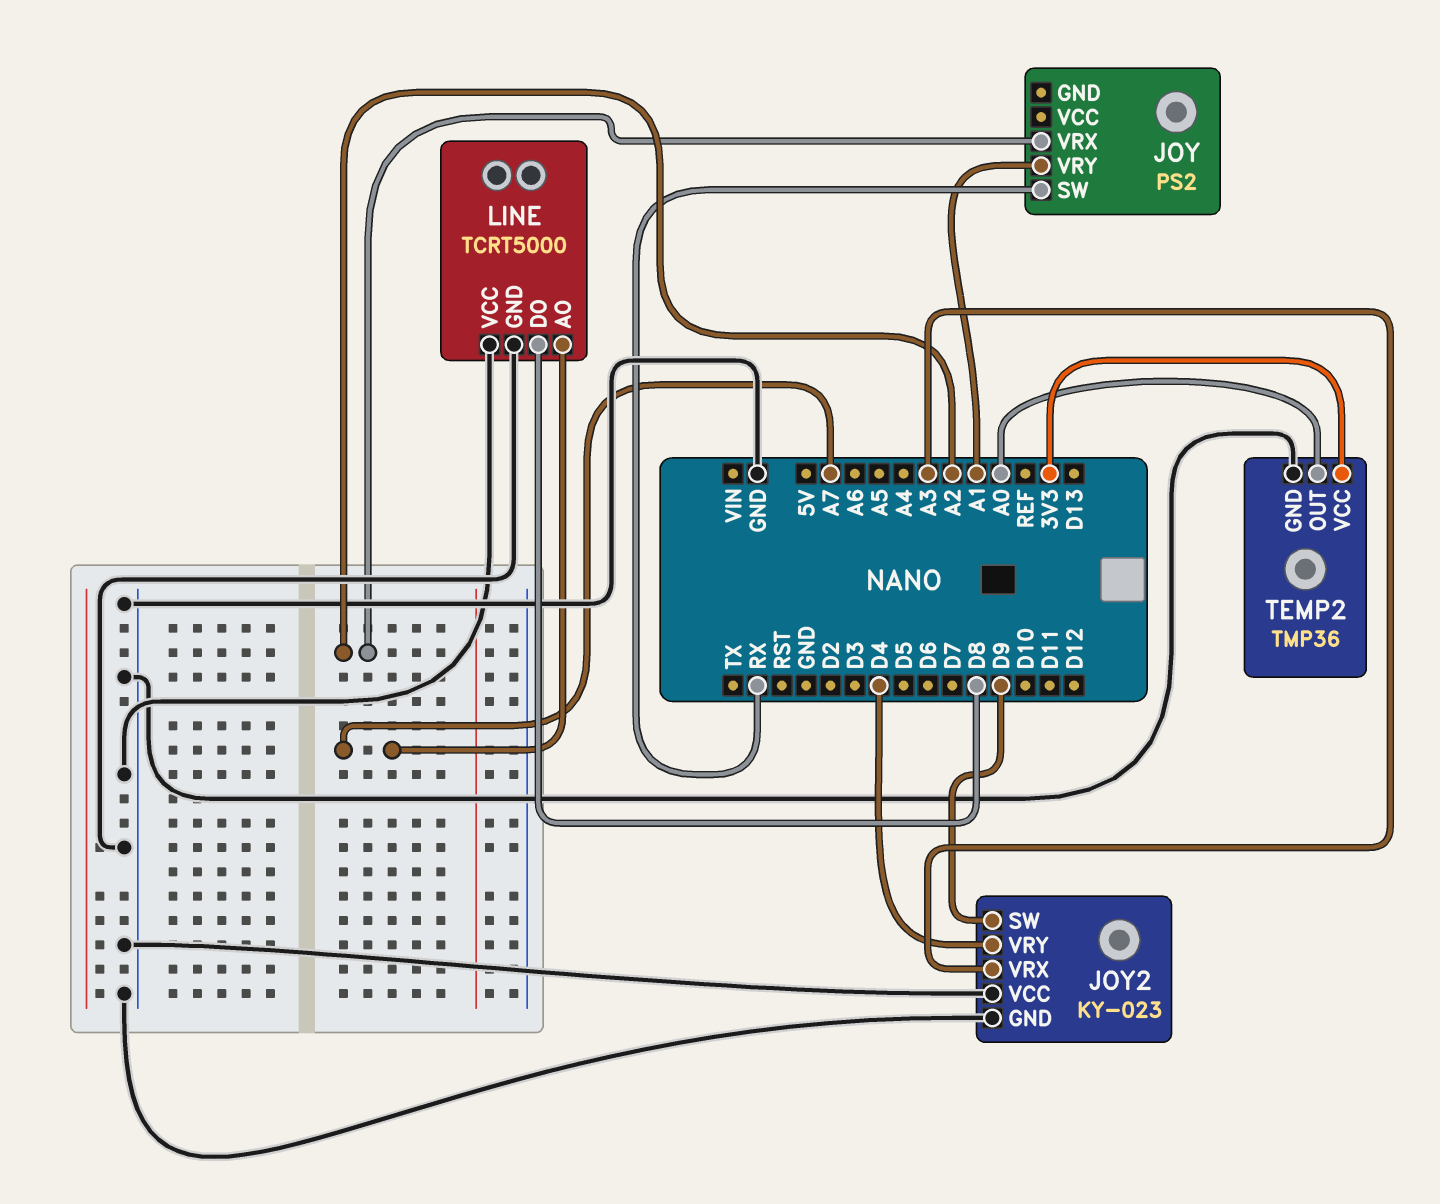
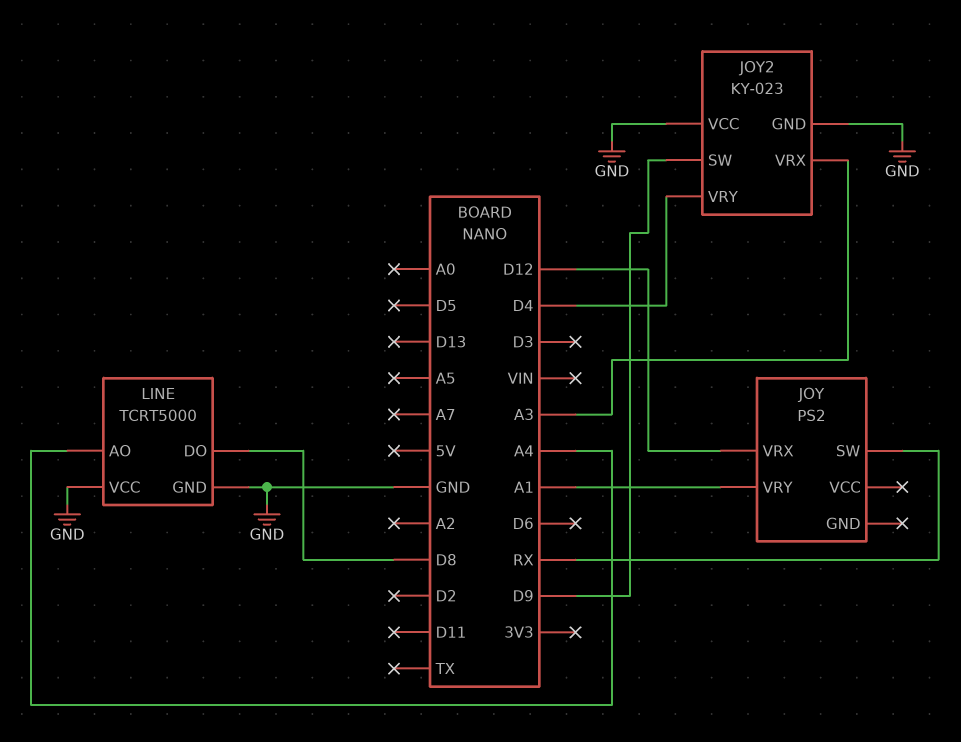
JOY pin VRX: A2 -> D12
LINE pin AO: A7 -> A4
TEMP2: TMP36 -> none
TEMP2 pin GND: GND -> none
TEMP2 pin OUT: A0 -> none
TEMP2 pin VCC: 3V3 -> none

